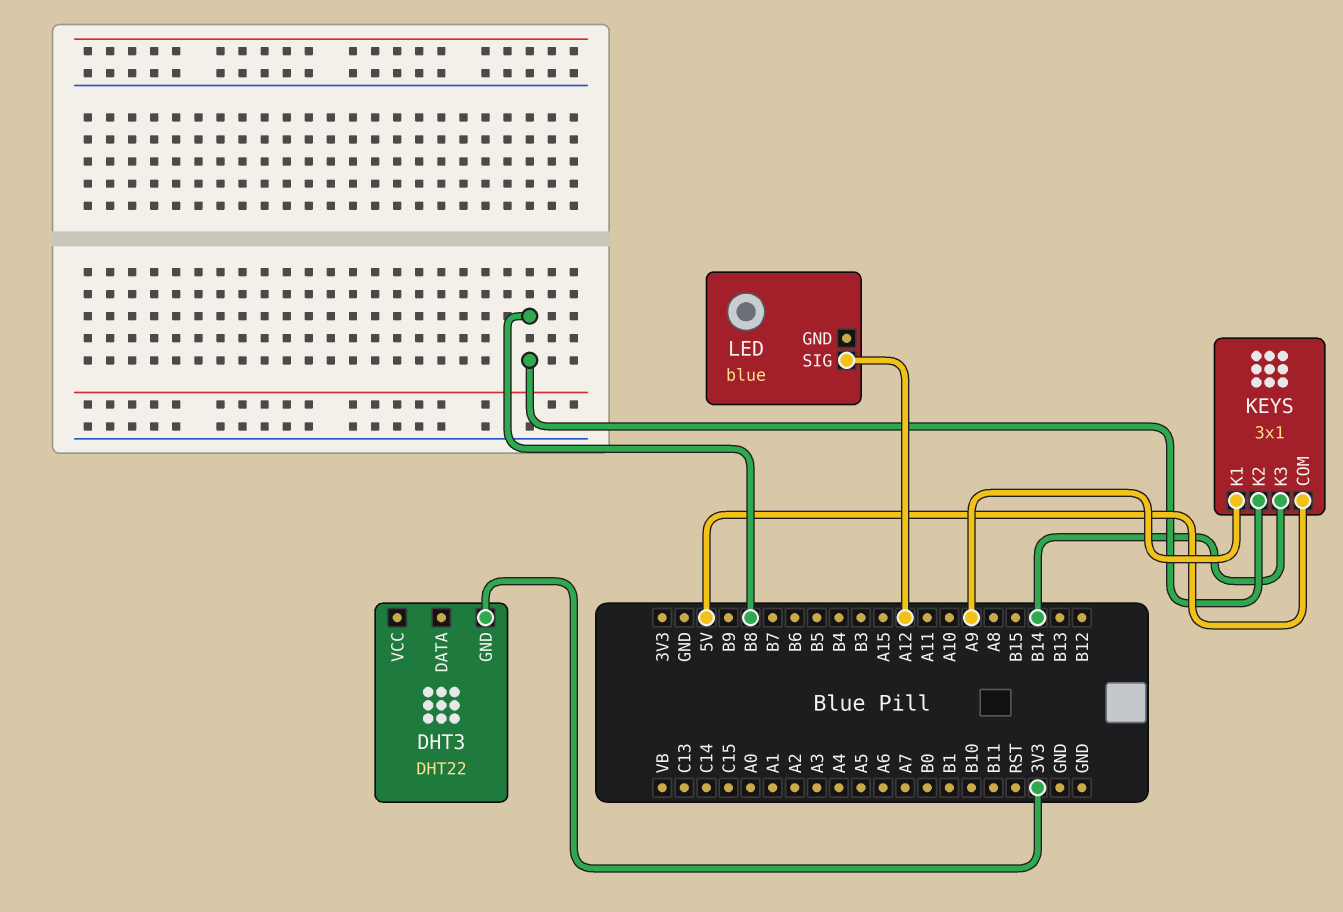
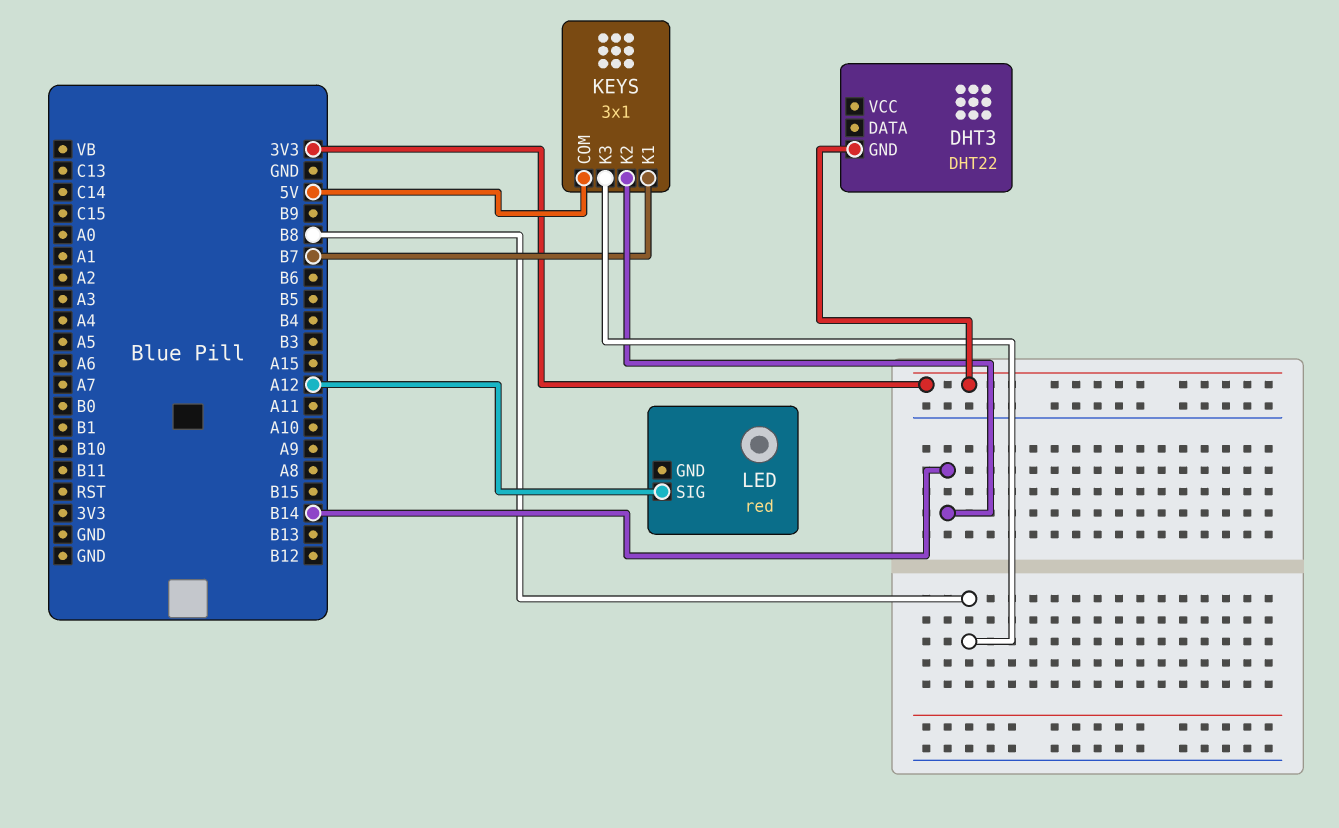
KEYS pin K1: A9 -> B7
KEYS pin K2: B8 -> B14
KEYS pin K3: B14 -> B8
LED: blue -> red

